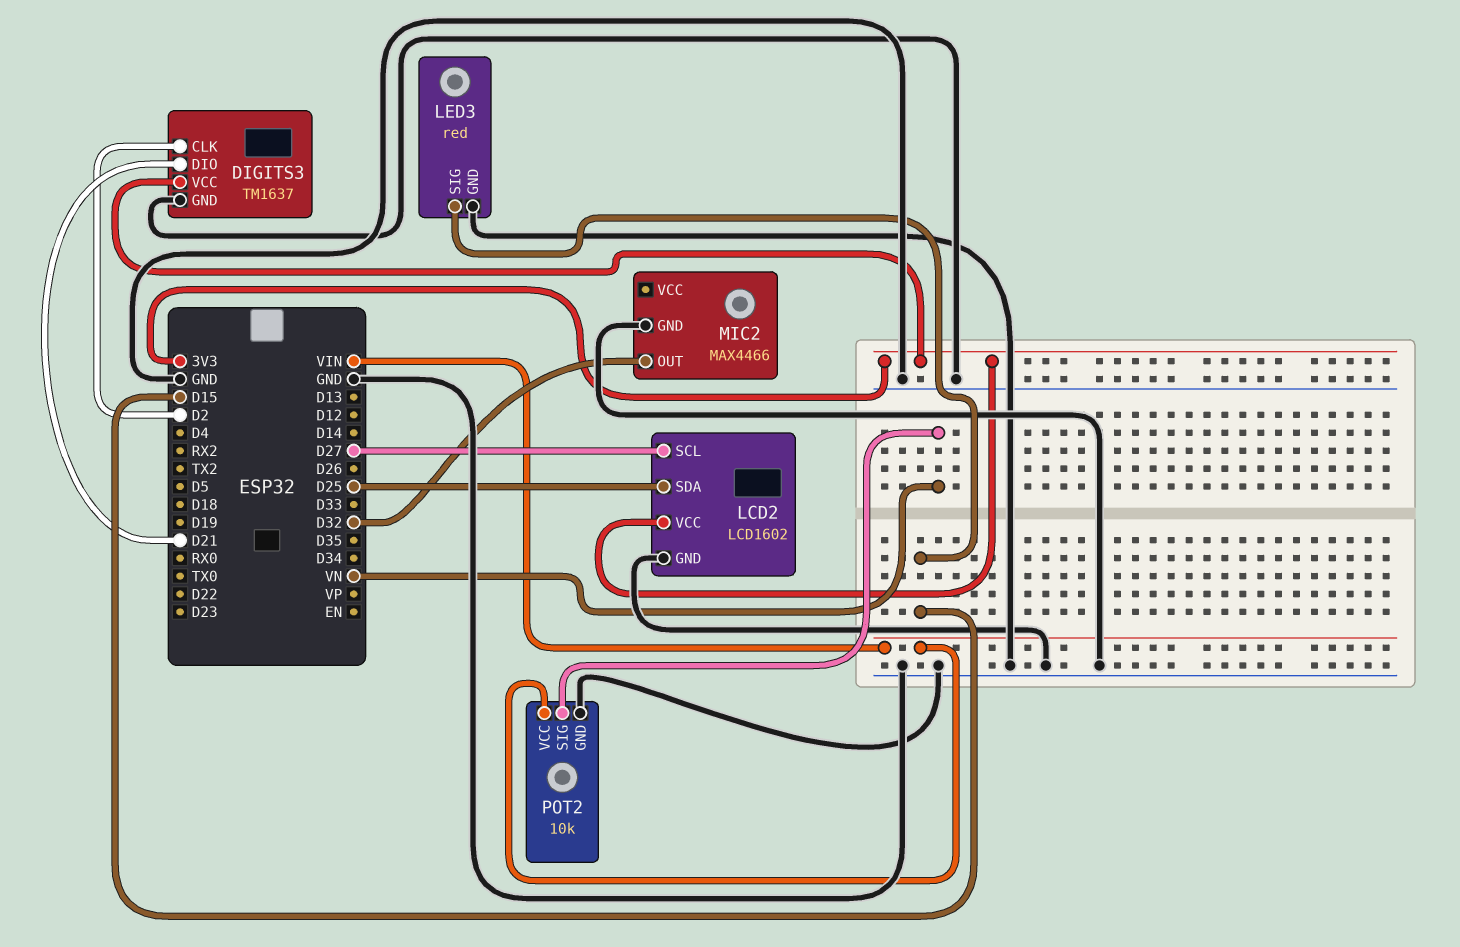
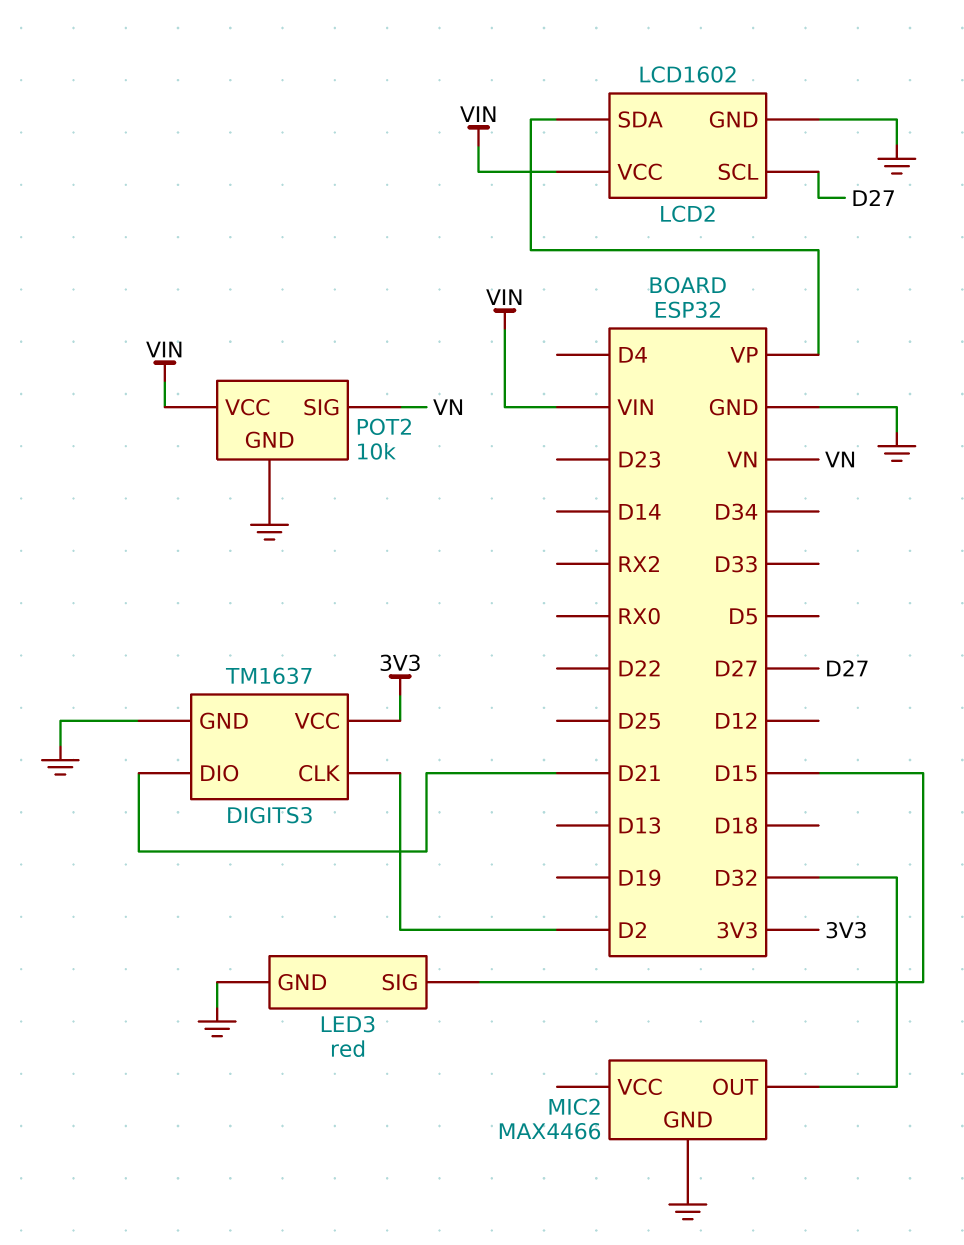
LCD2 pin SDA: D25 -> VP
LCD2 pin VCC: 3V3 -> VIN

